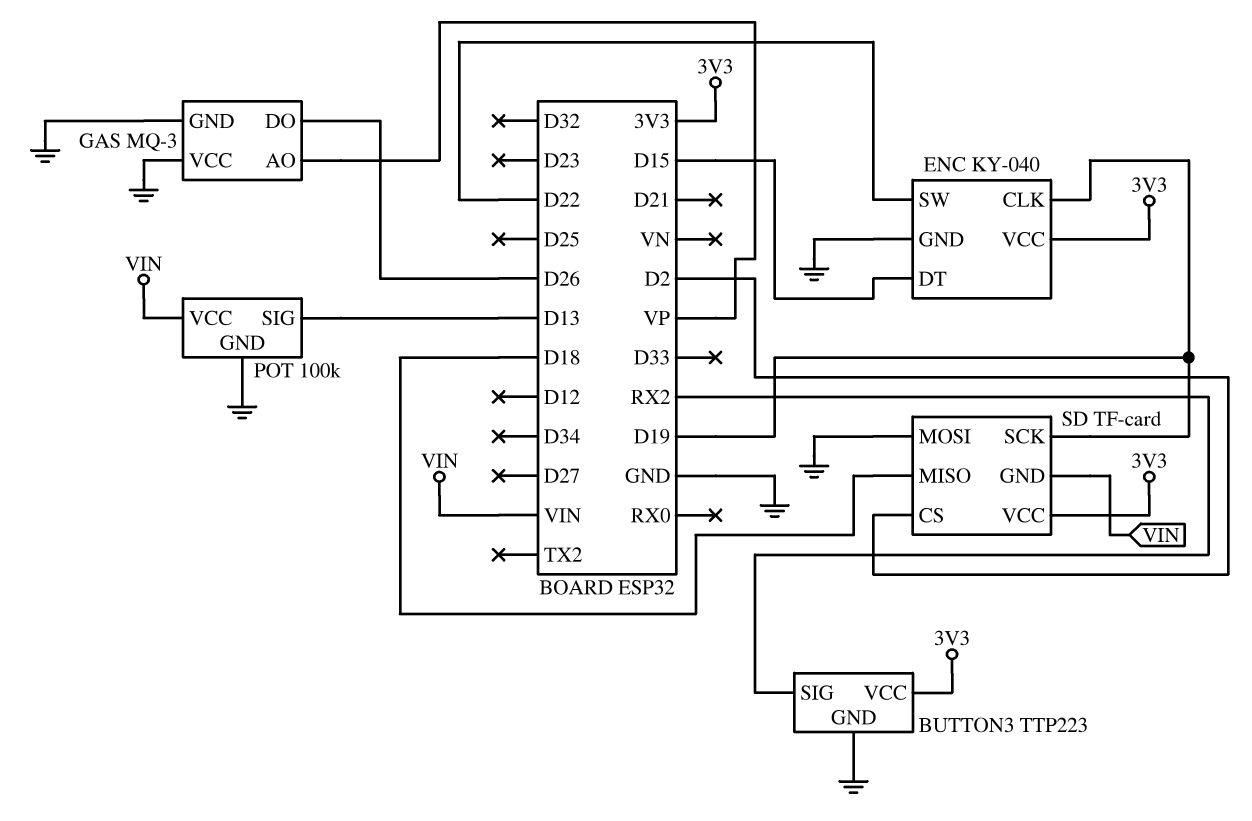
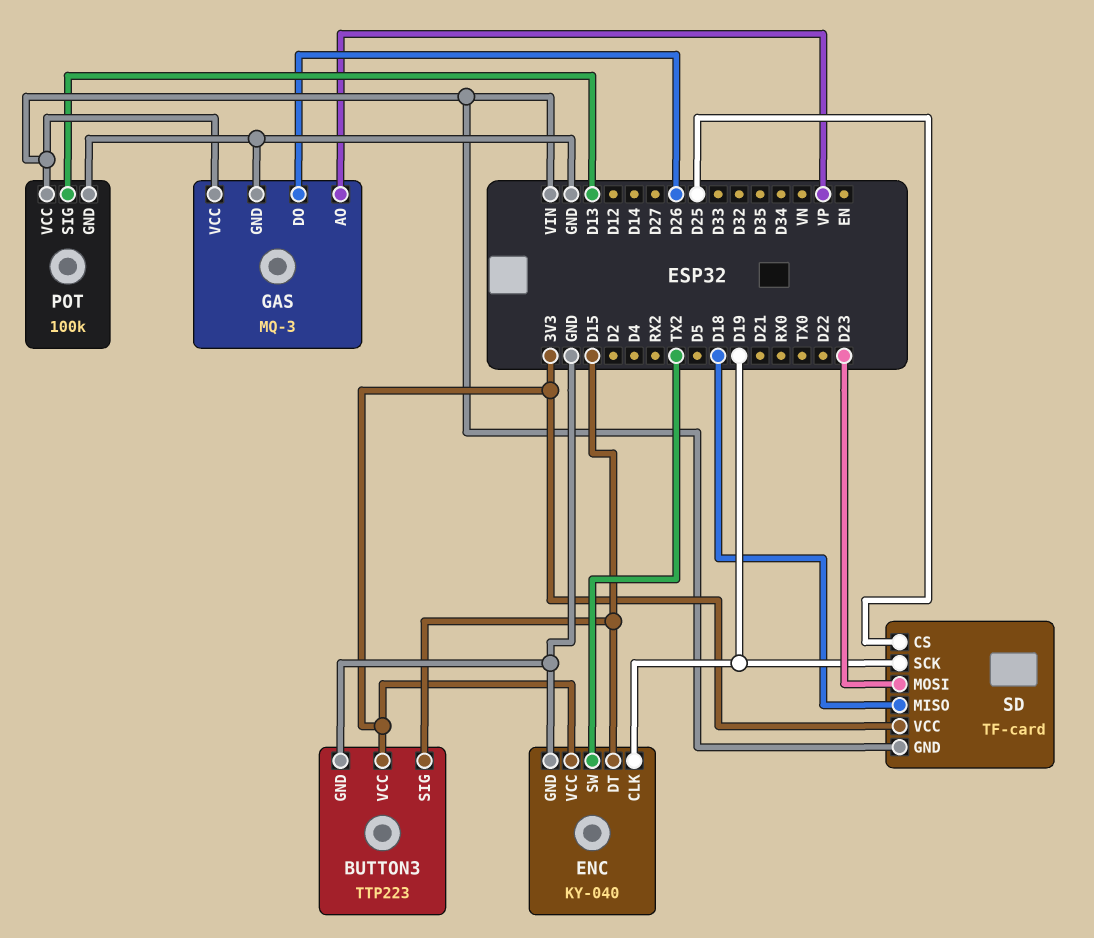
BUTTON3 pin SIG: RX2 -> D15
ENC pin SW: D22 -> TX2
GAS pin VCC: GND -> VIN
SD pin CS: D2 -> D25
SD pin MOSI: GND -> D23

